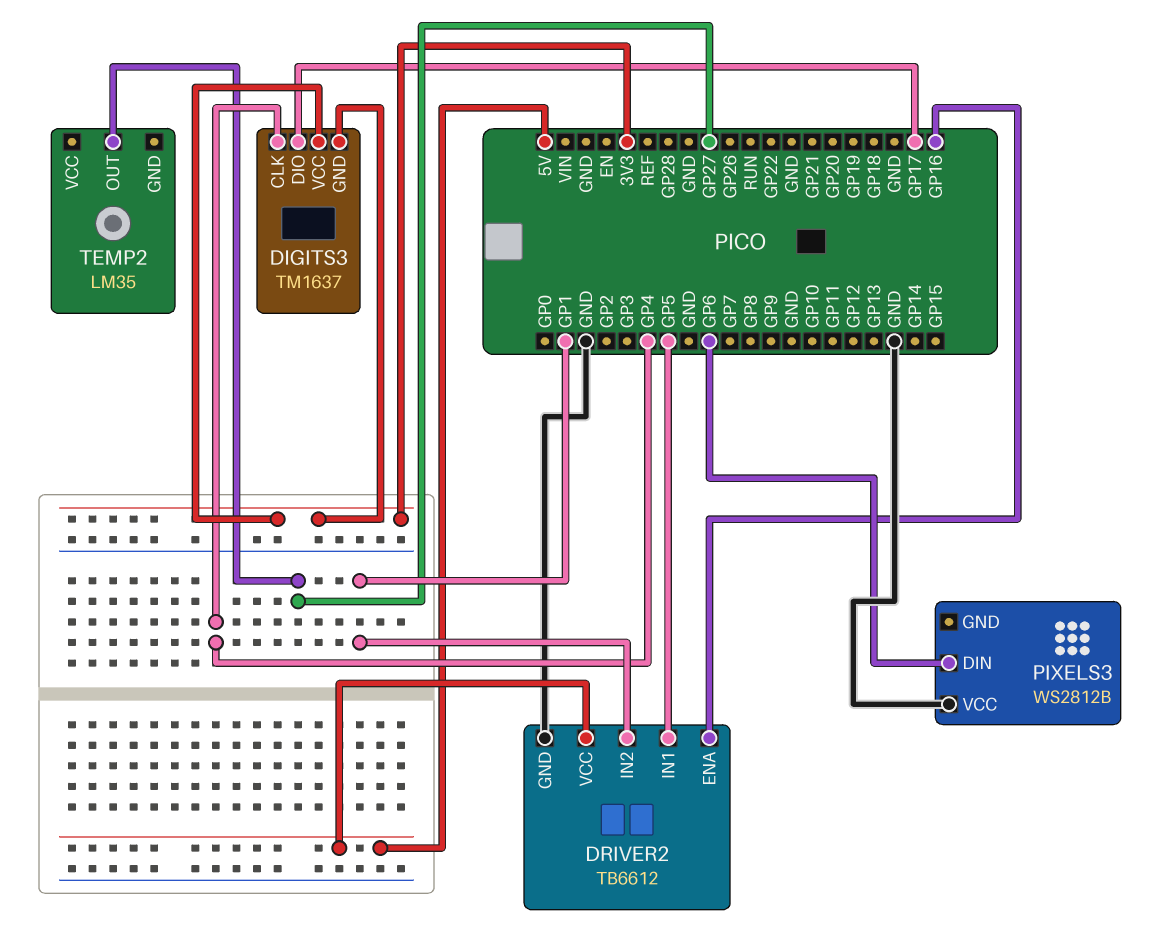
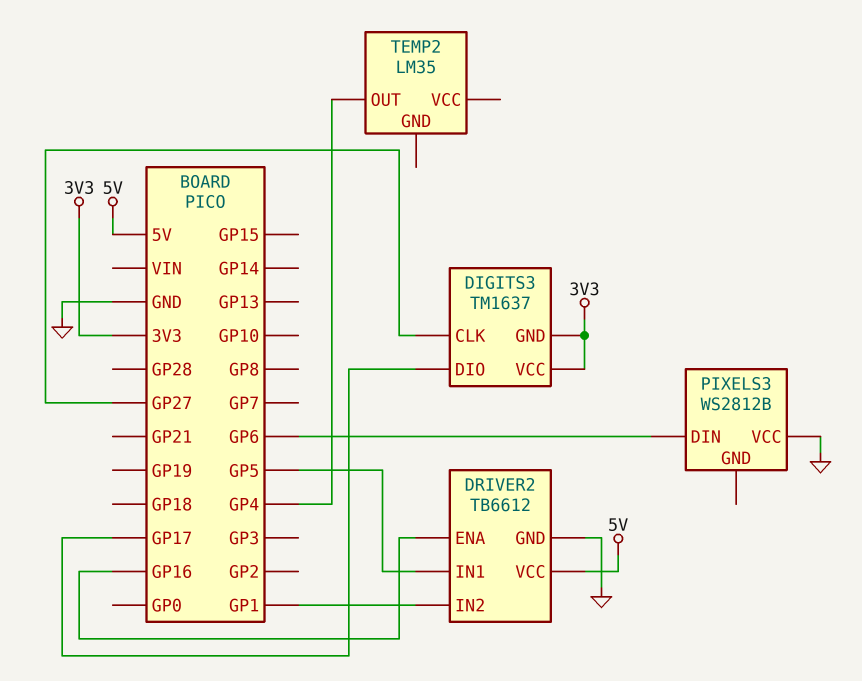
DIGITS3 pin CLK: GP4 -> GP27
TEMP2 pin OUT: GP27 -> GP4

